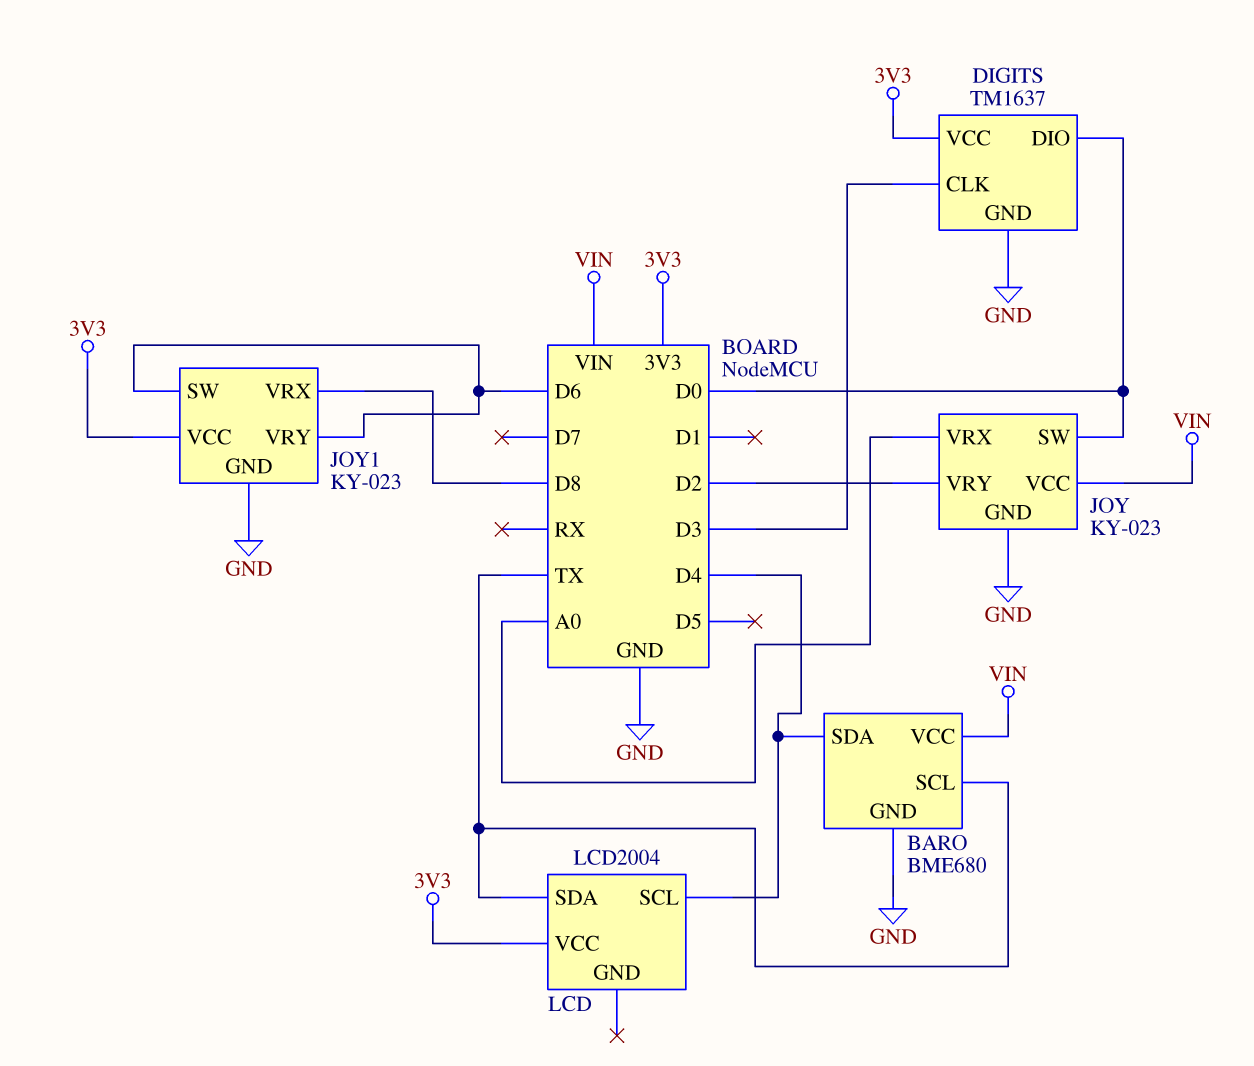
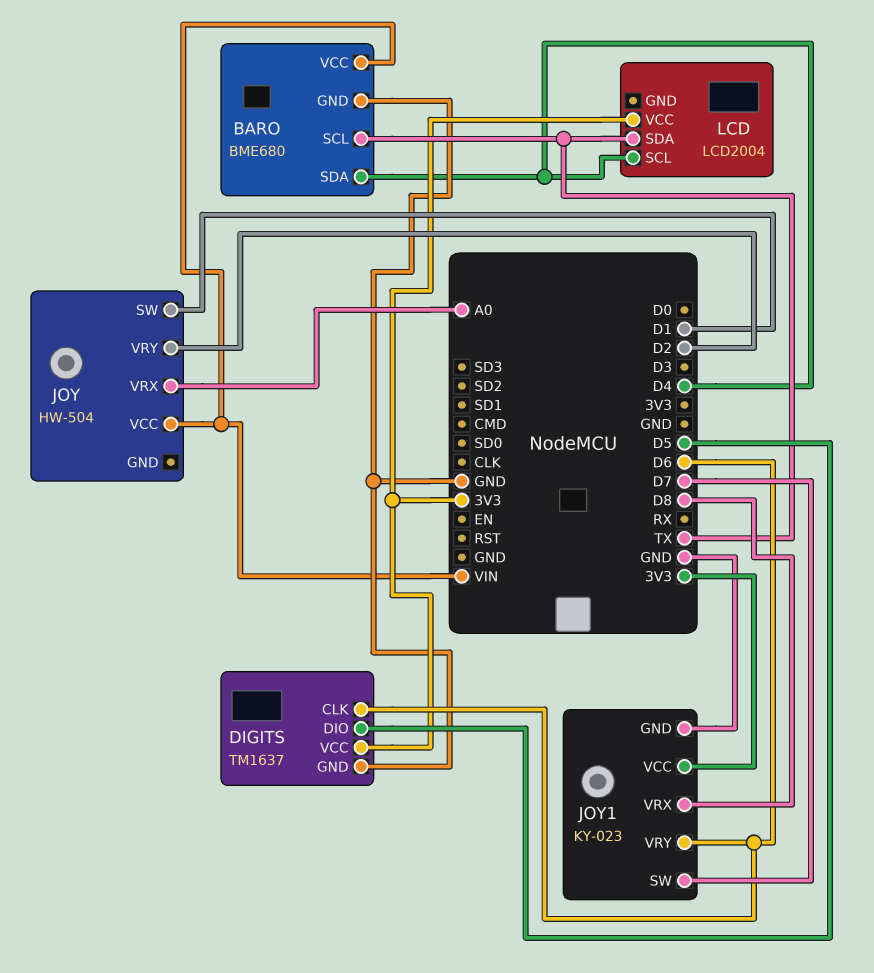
DIGITS pin CLK: D3 -> D6
DIGITS pin DIO: D0 -> D5
JOY: KY-023 -> HW-504
JOY pin GND: GND -> none
JOY pin SW: D0 -> D1
JOY1 pin SW: D6 -> D7

